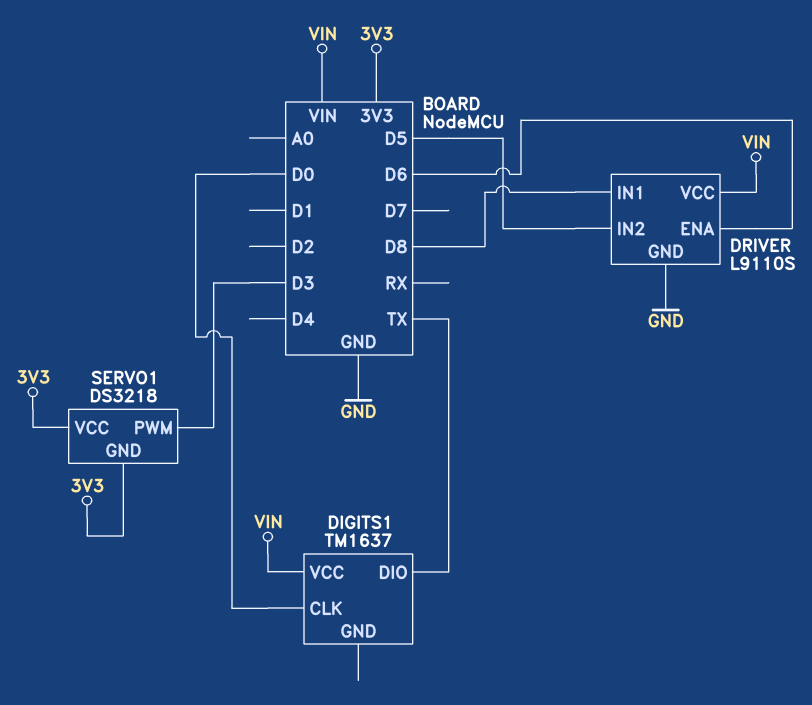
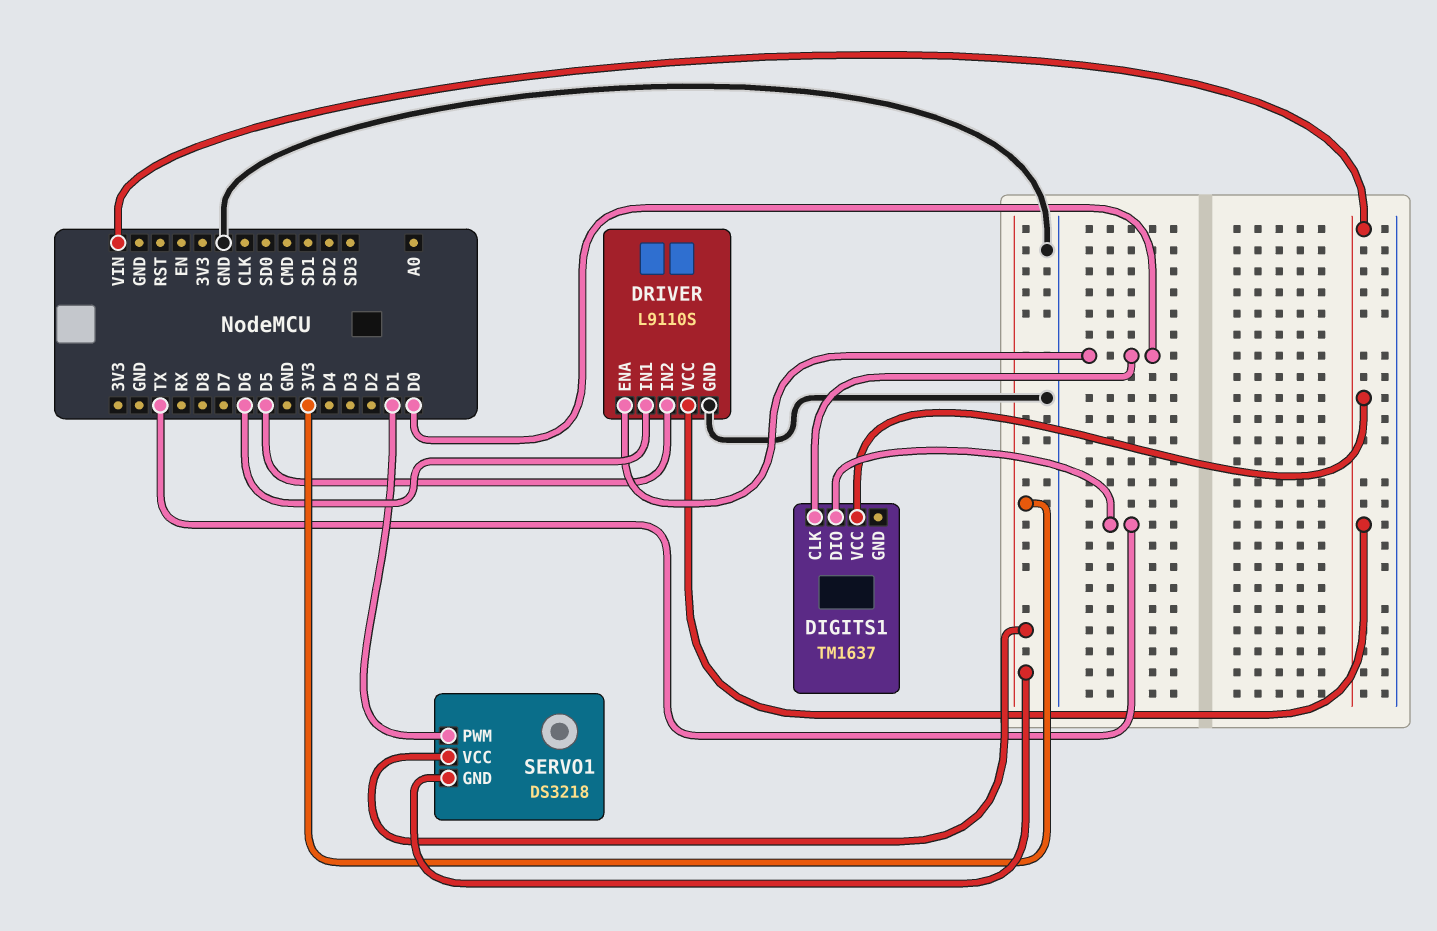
DRIVER pin ENA: D6 -> D0
DRIVER pin IN1: D8 -> D6
SERVO1 pin PWM: D3 -> D1

